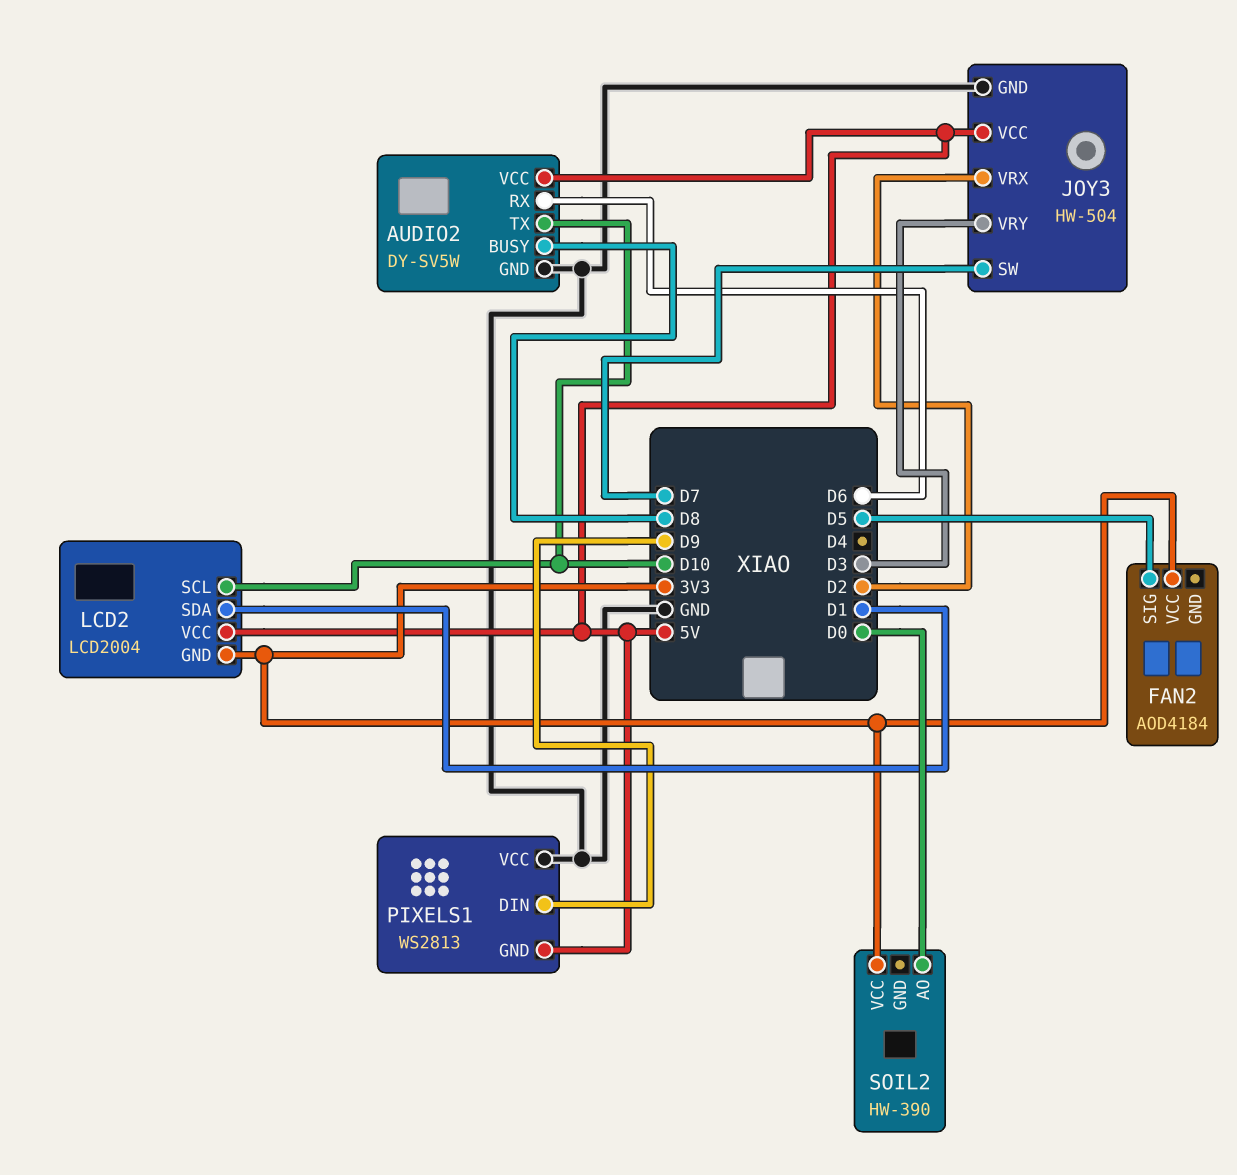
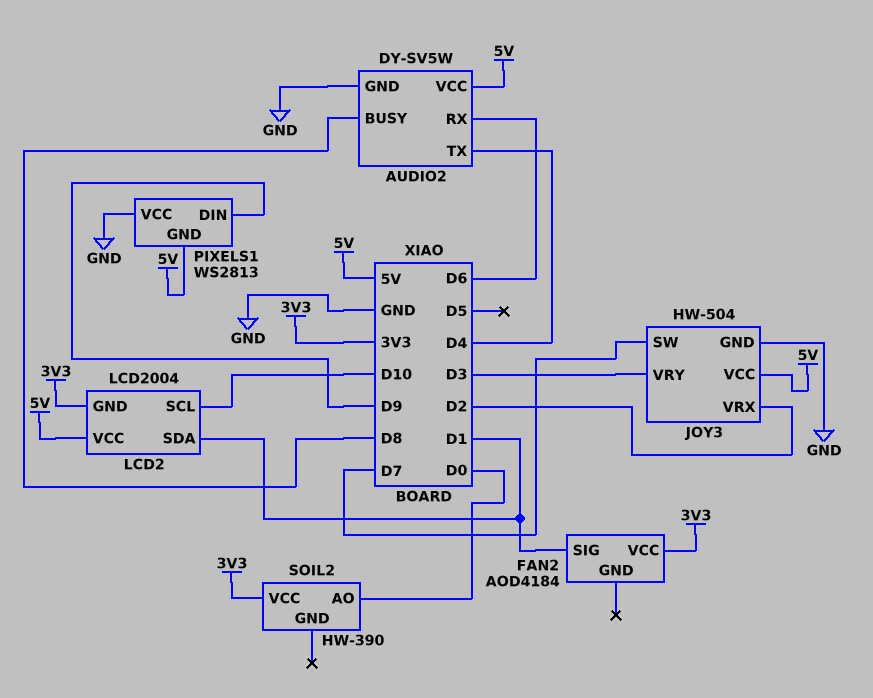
AUDIO2 pin TX: D10 -> D4
FAN2 pin SIG: D5 -> D1

